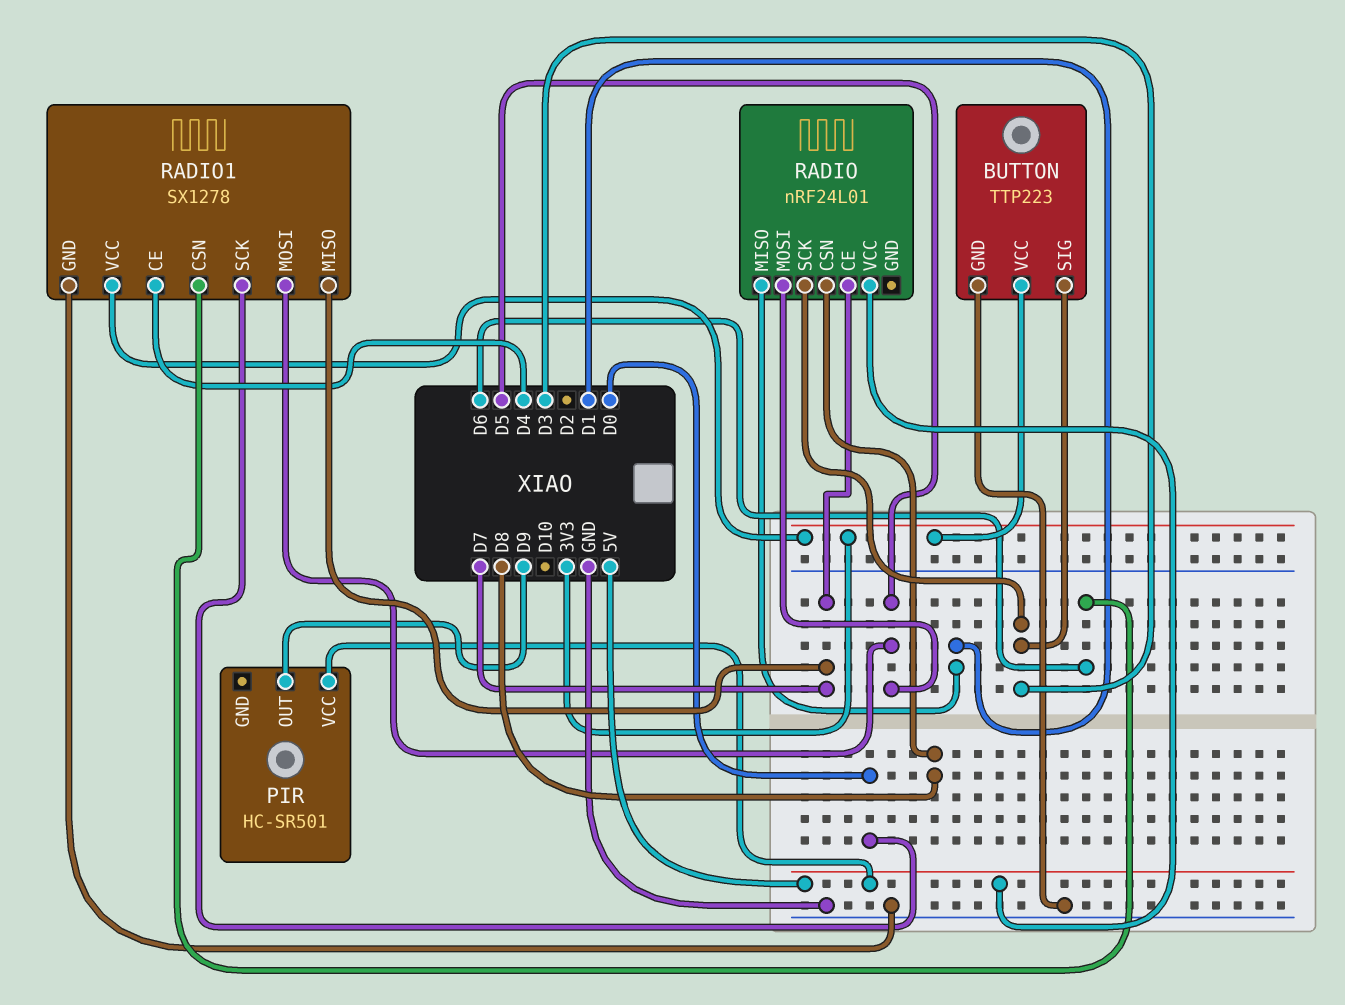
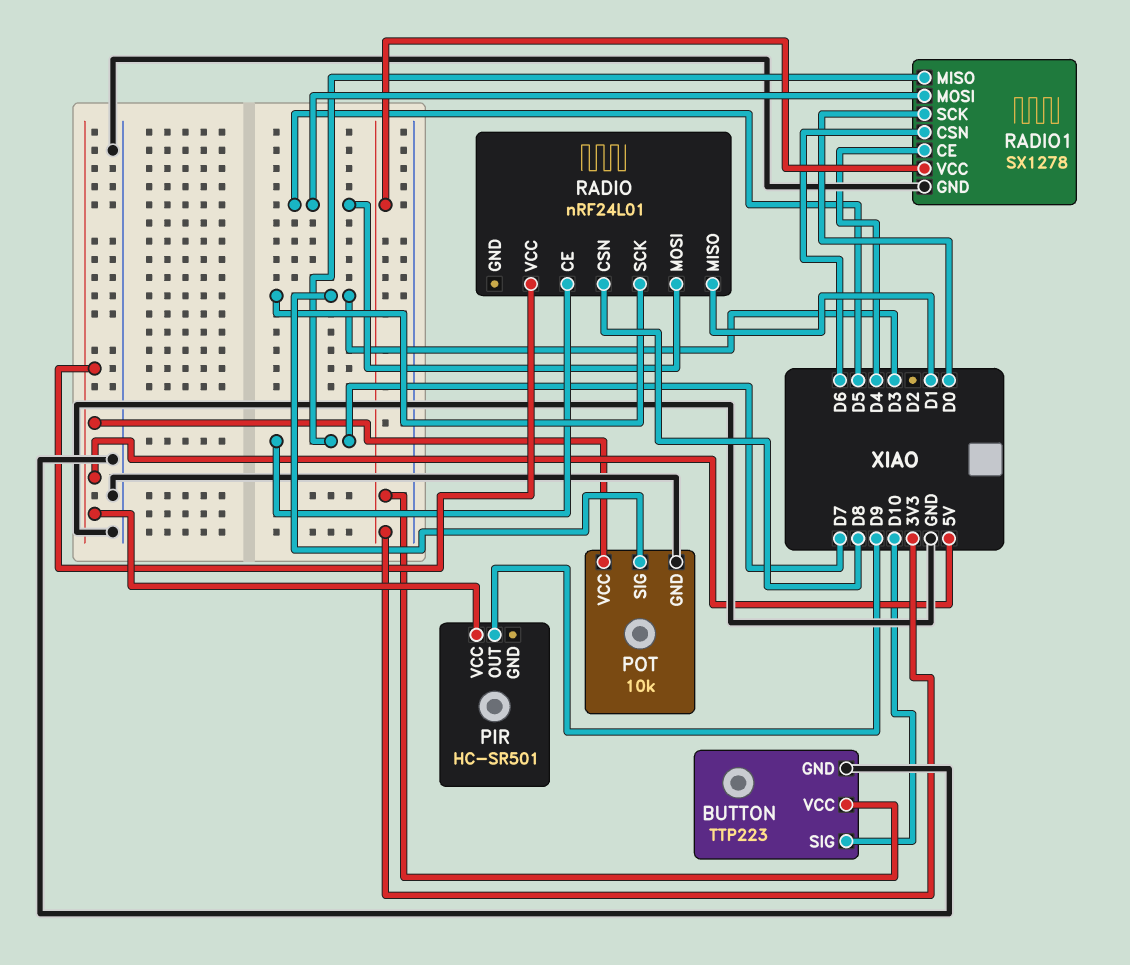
BUTTON pin SIG: D3 -> D10
POT: none -> 10k
POT pin GND: none -> GND
POT pin SIG: none -> D3
POT pin VCC: none -> 5V

